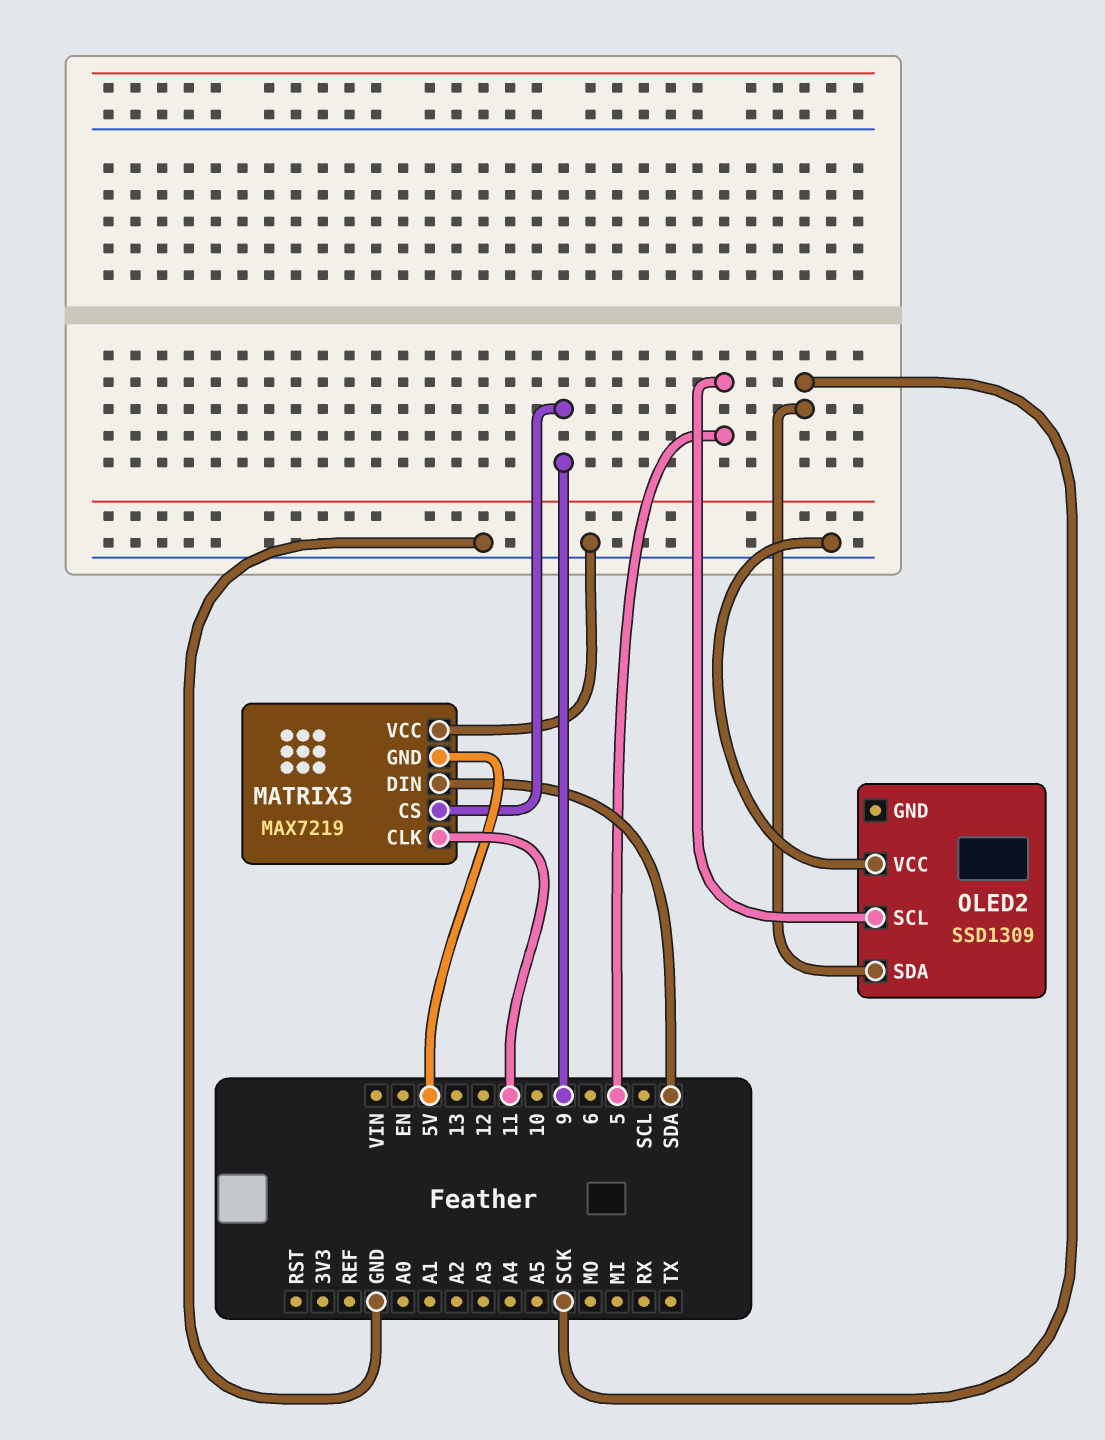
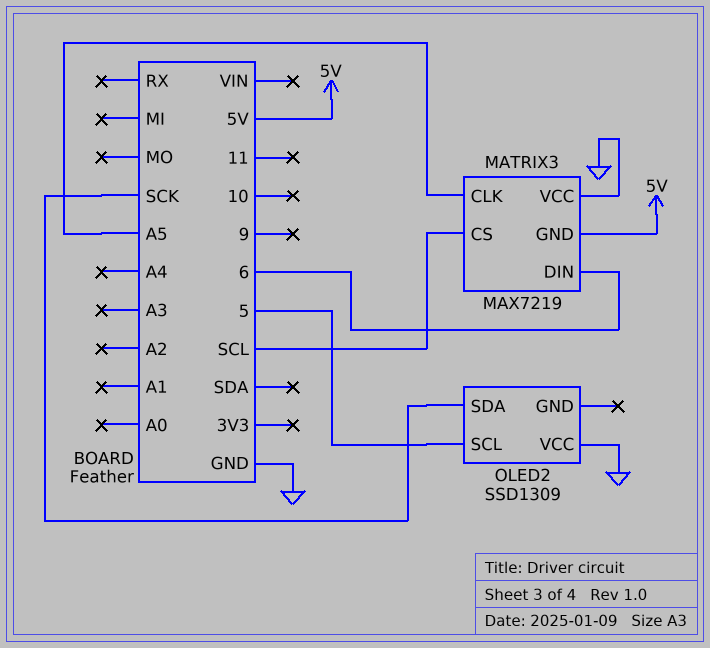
MATRIX3 pin CLK: 11 -> A5
MATRIX3 pin CS: 9 -> SCL
MATRIX3 pin DIN: SDA -> 6

